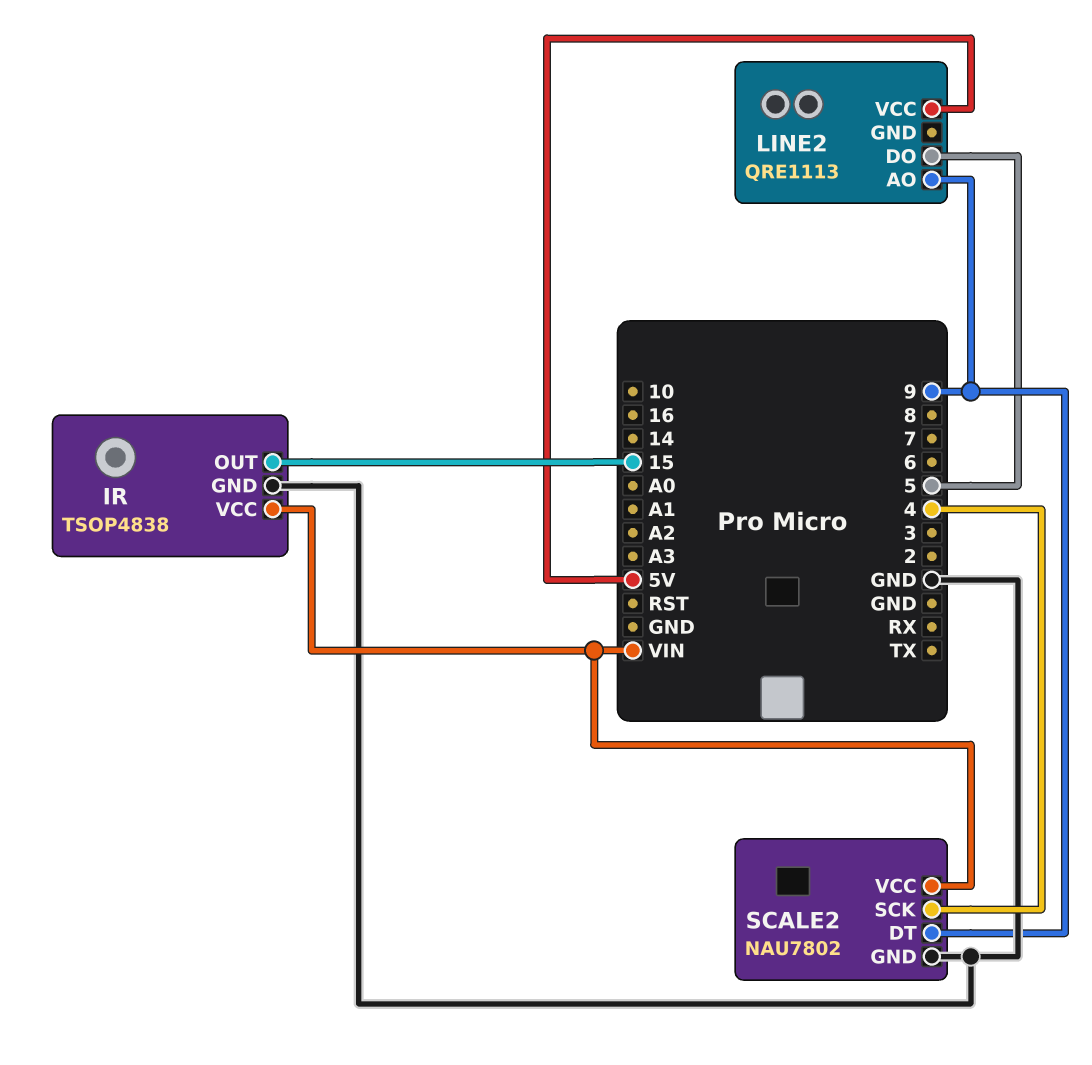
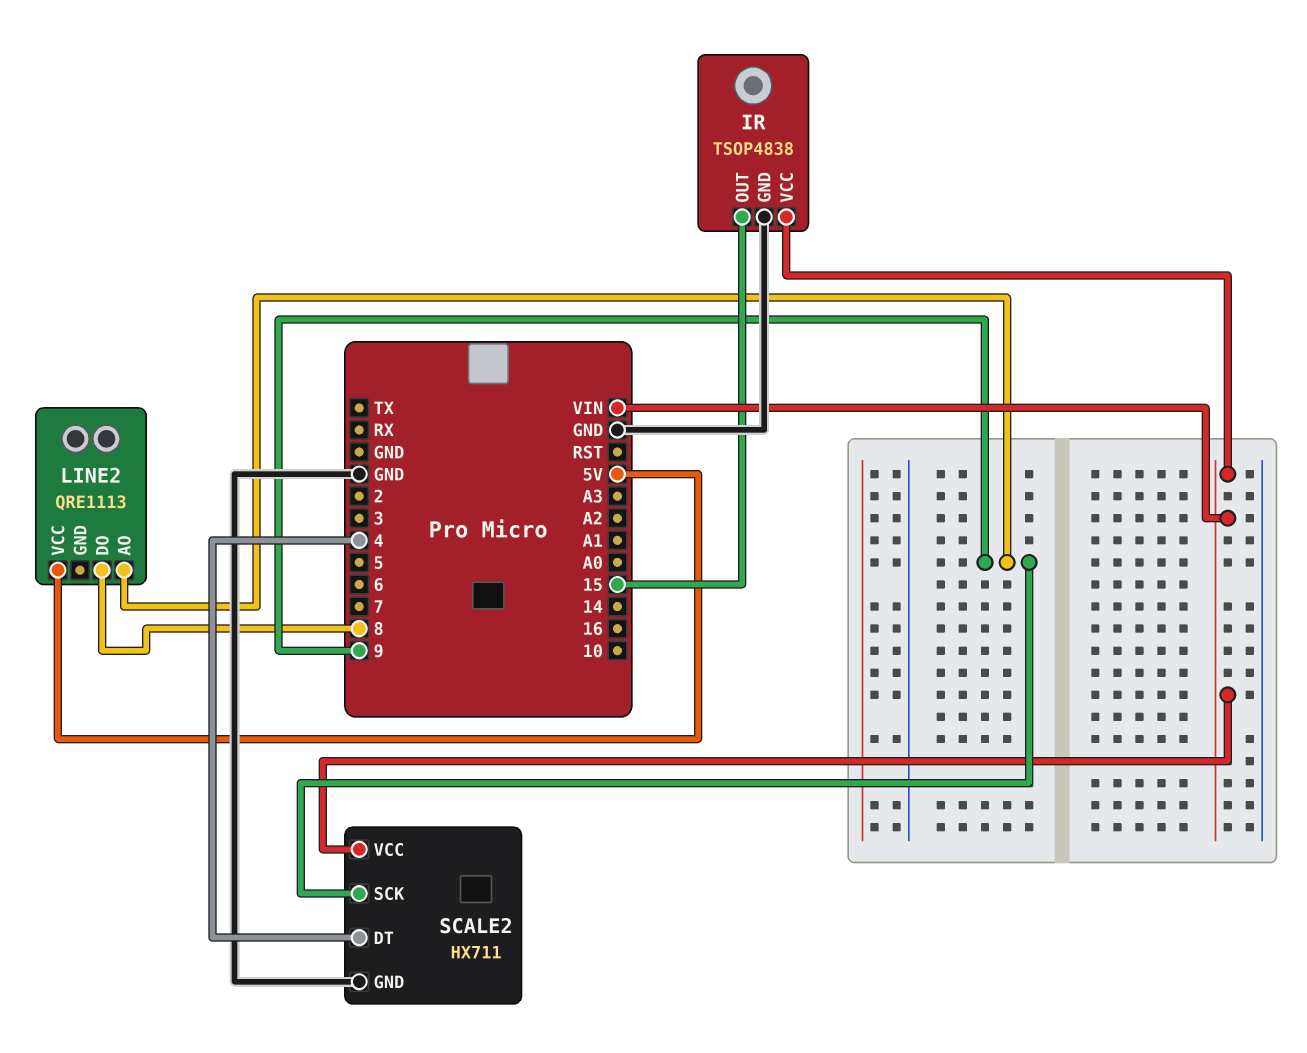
LINE2 pin DO: 5 -> 8
SCALE2: NAU7802 -> HX711
SCALE2 pin DT: 9 -> 4
SCALE2 pin SCK: 4 -> 9

